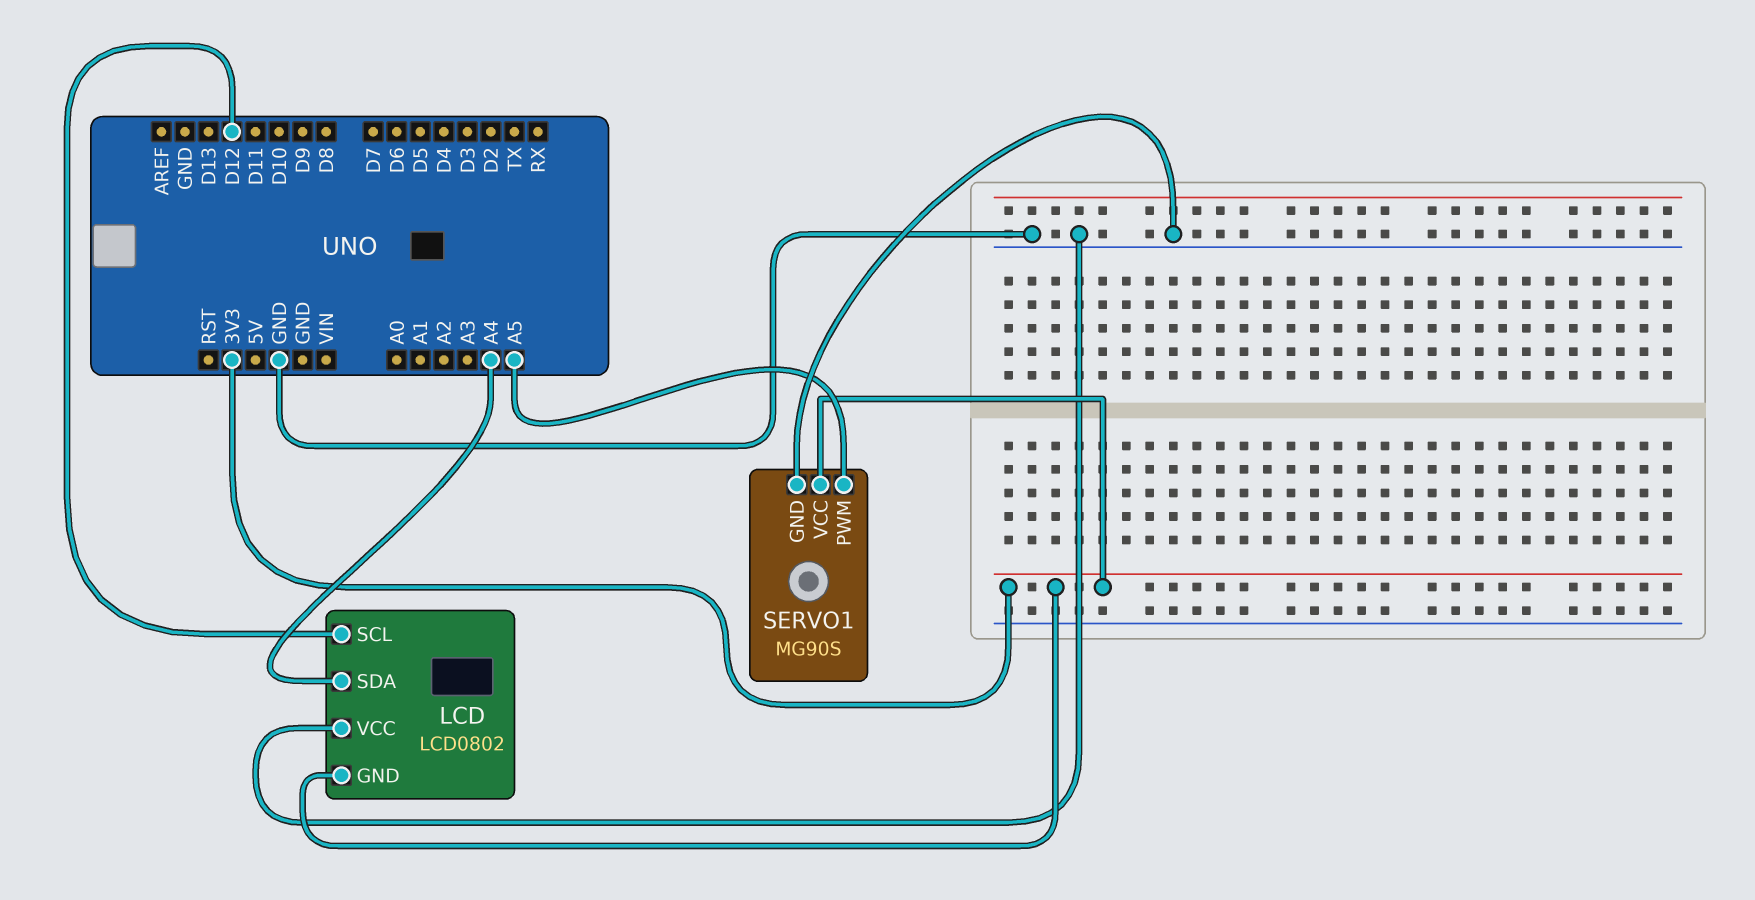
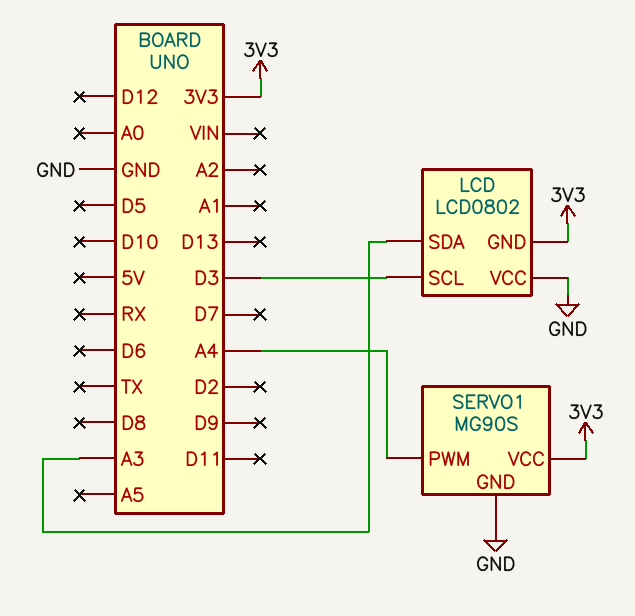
LCD pin SCL: D12 -> D3
LCD pin SDA: A4 -> A3
SERVO1 pin PWM: A5 -> A4

